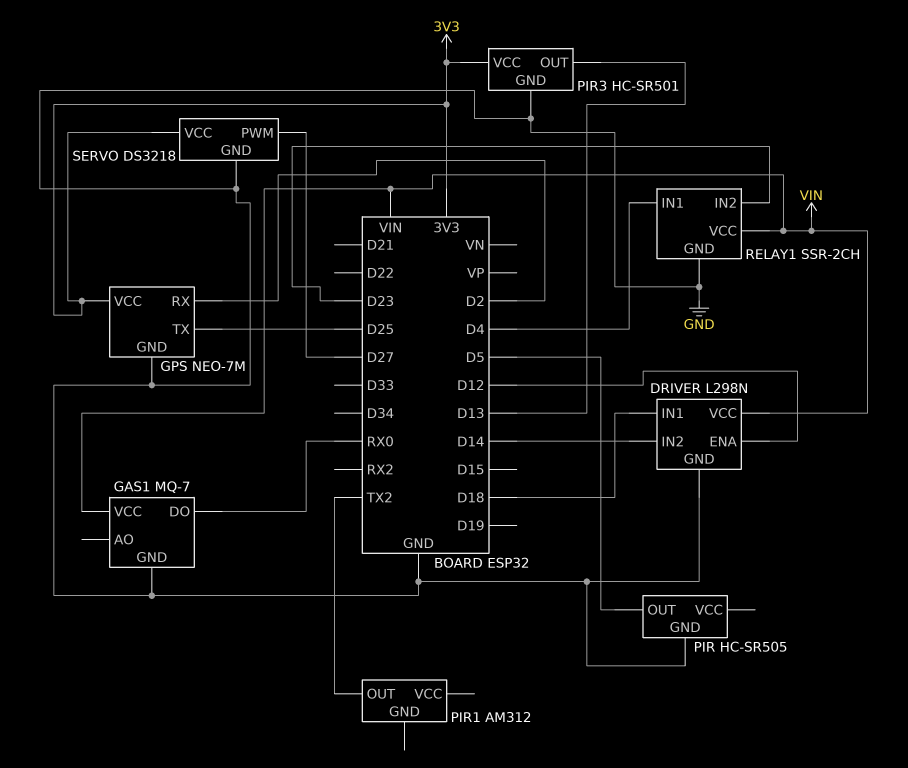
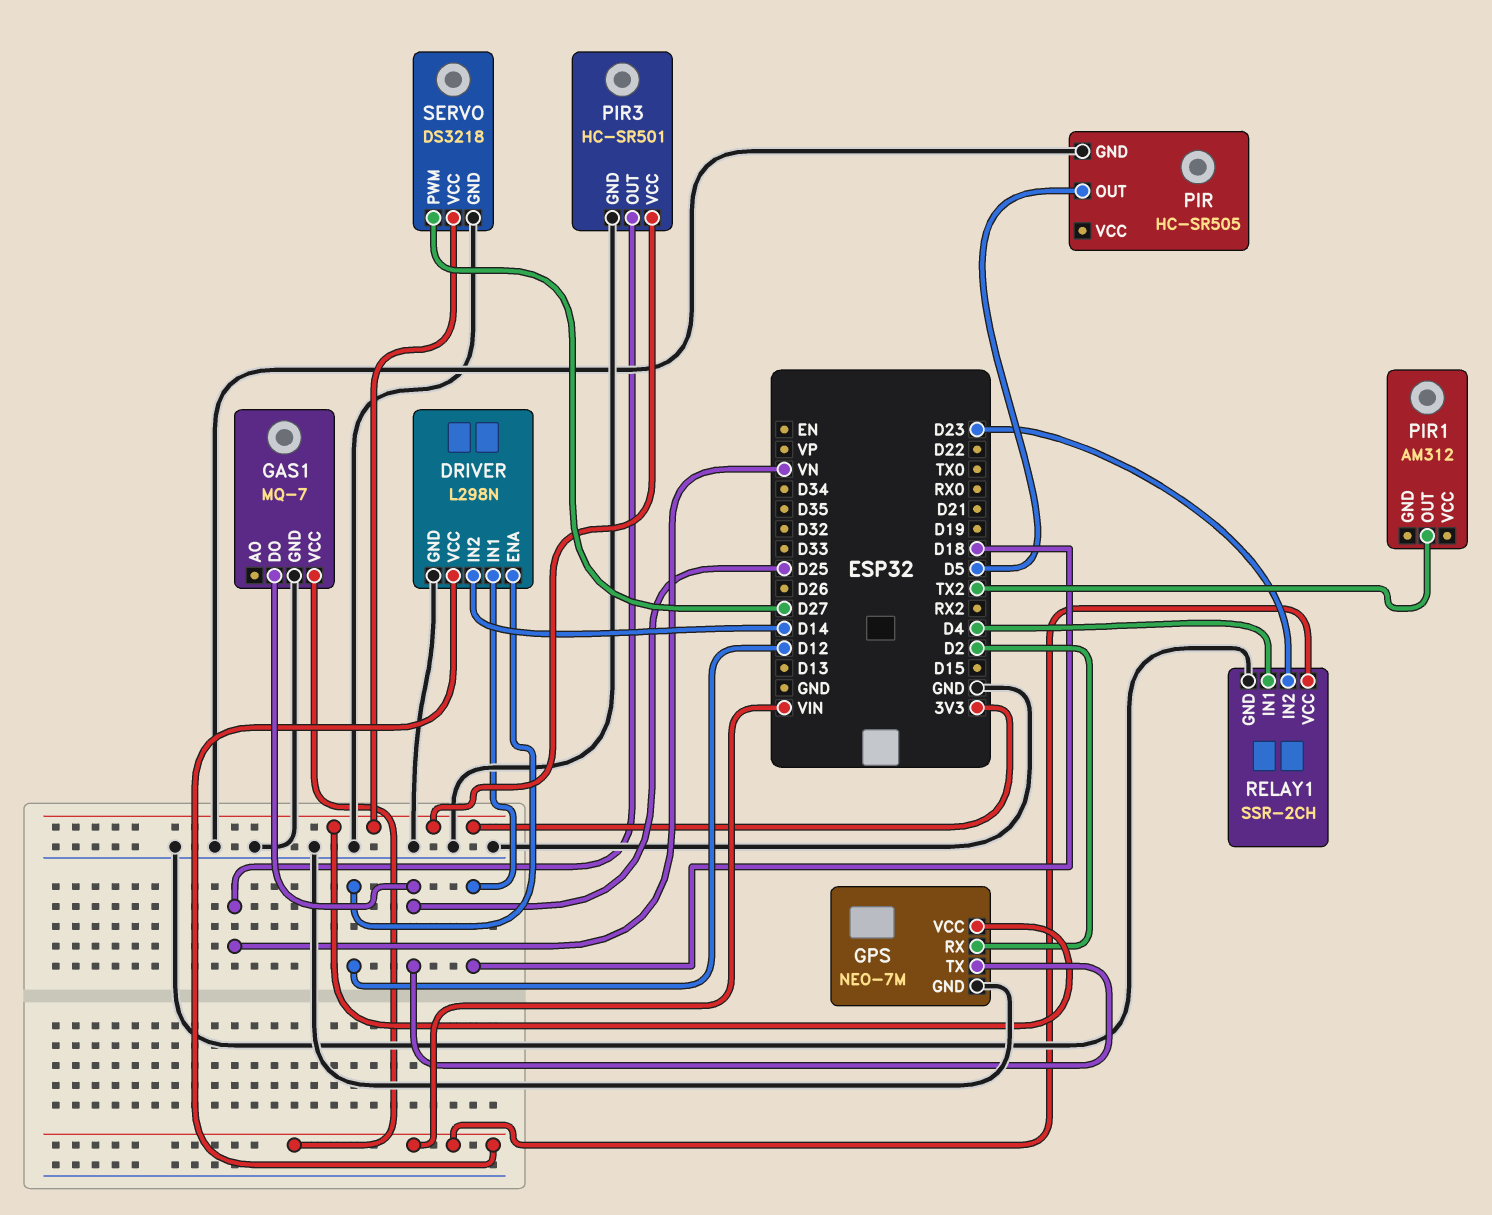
GAS1 pin DO: RX0 -> D25
PIR3 pin OUT: D13 -> VN

